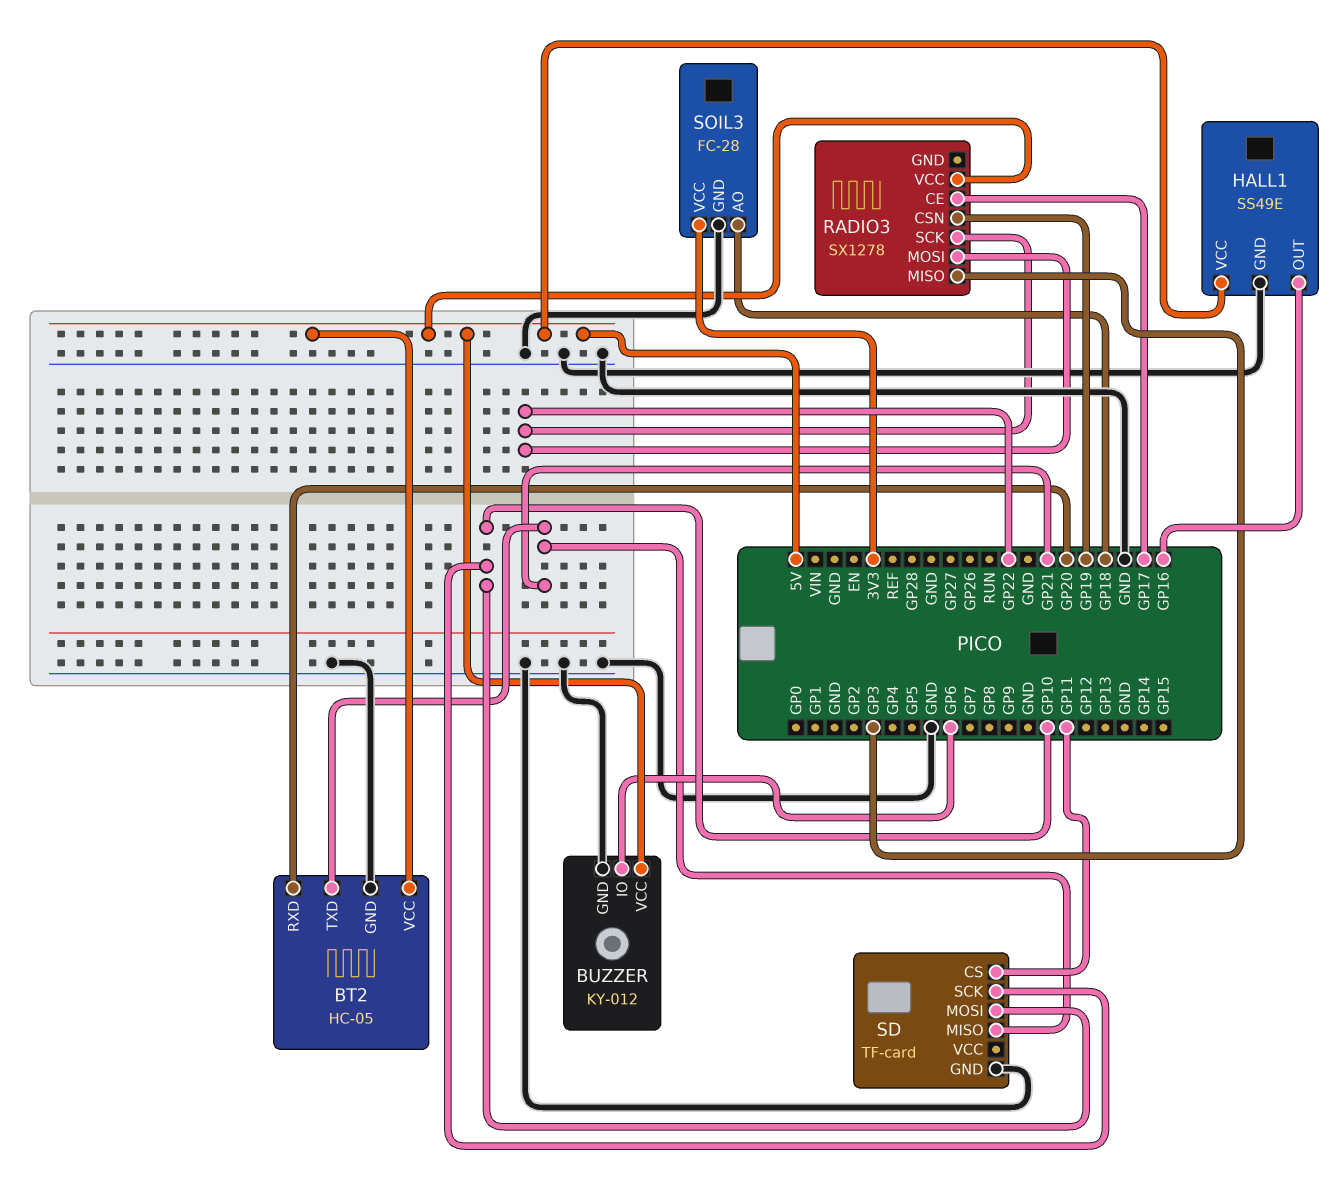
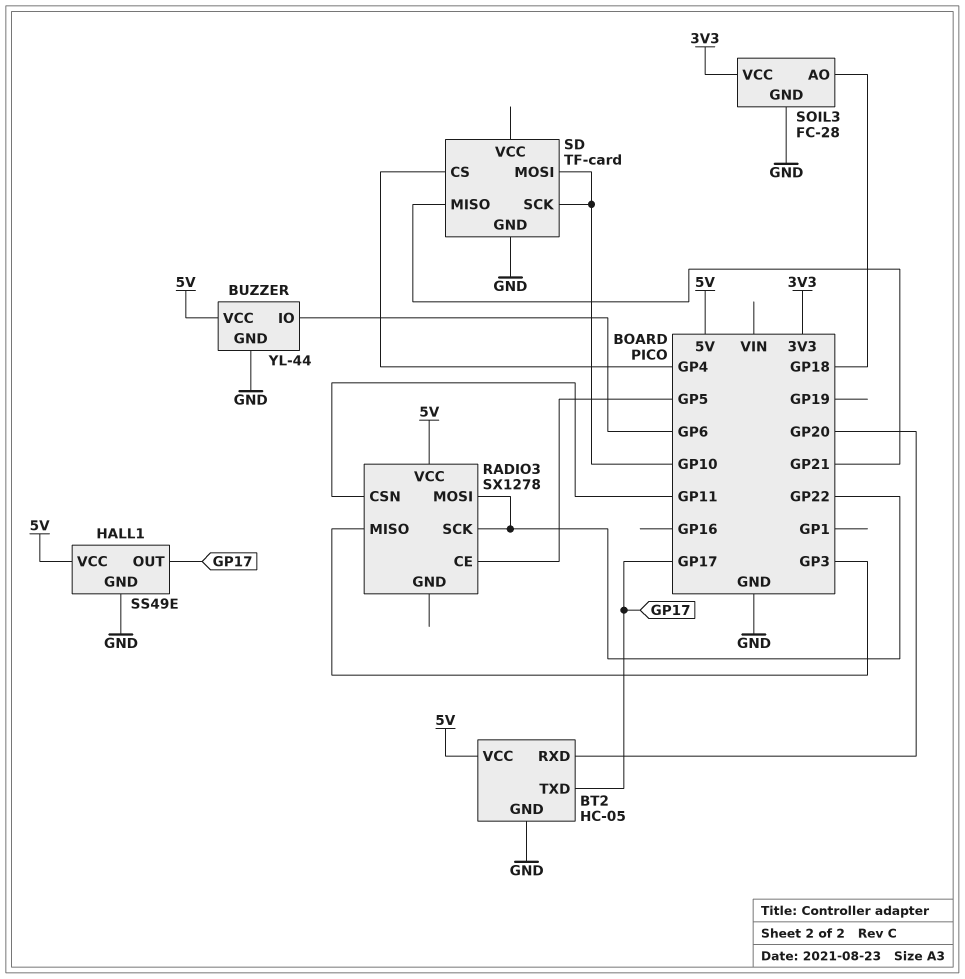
BT2 pin TXD: GP21 -> GP17
BUZZER: KY-012 -> YL-44
HALL1 pin OUT: GP16 -> GP17
RADIO3 pin CE: GP17 -> GP5
RADIO3 pin CSN: GP19 -> GP11
SD pin CS: GP11 -> GP4

